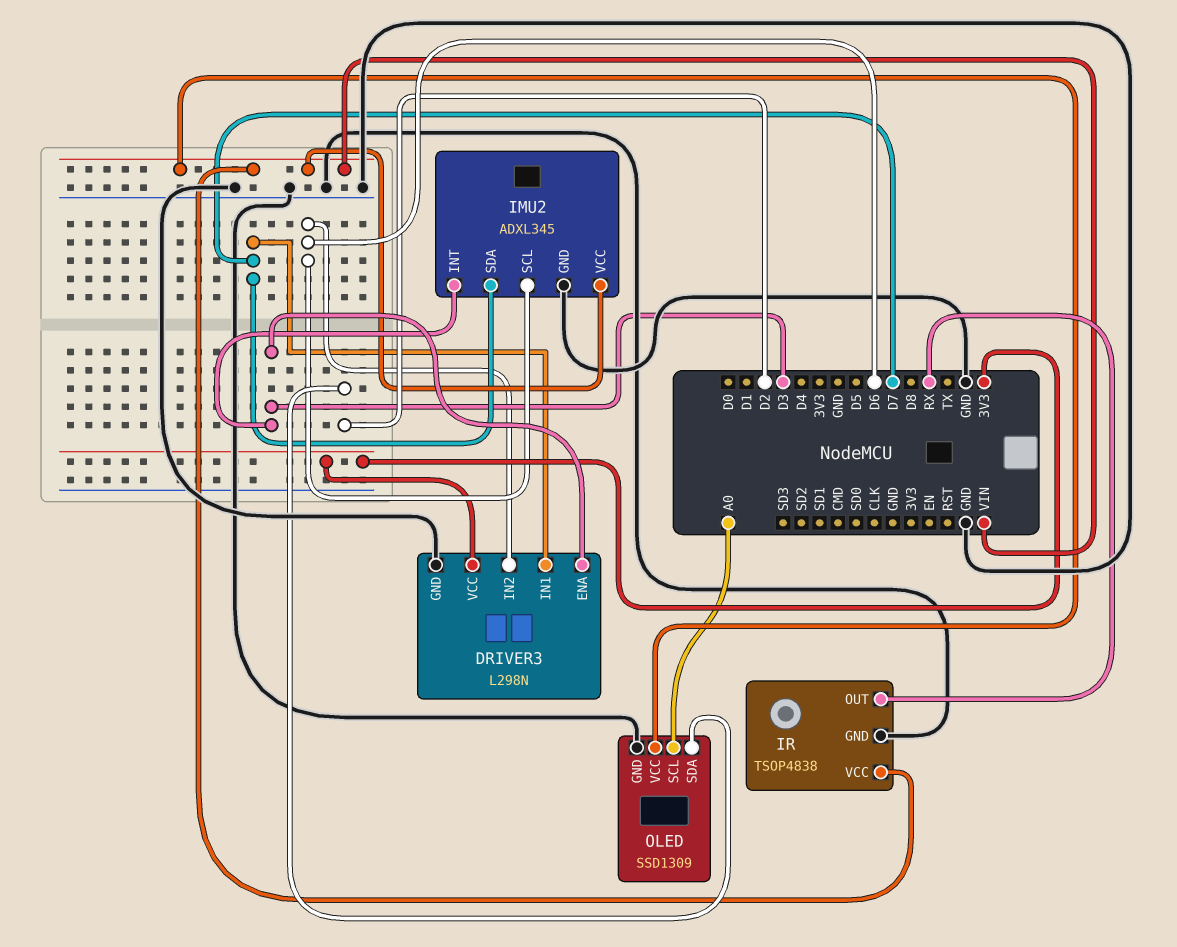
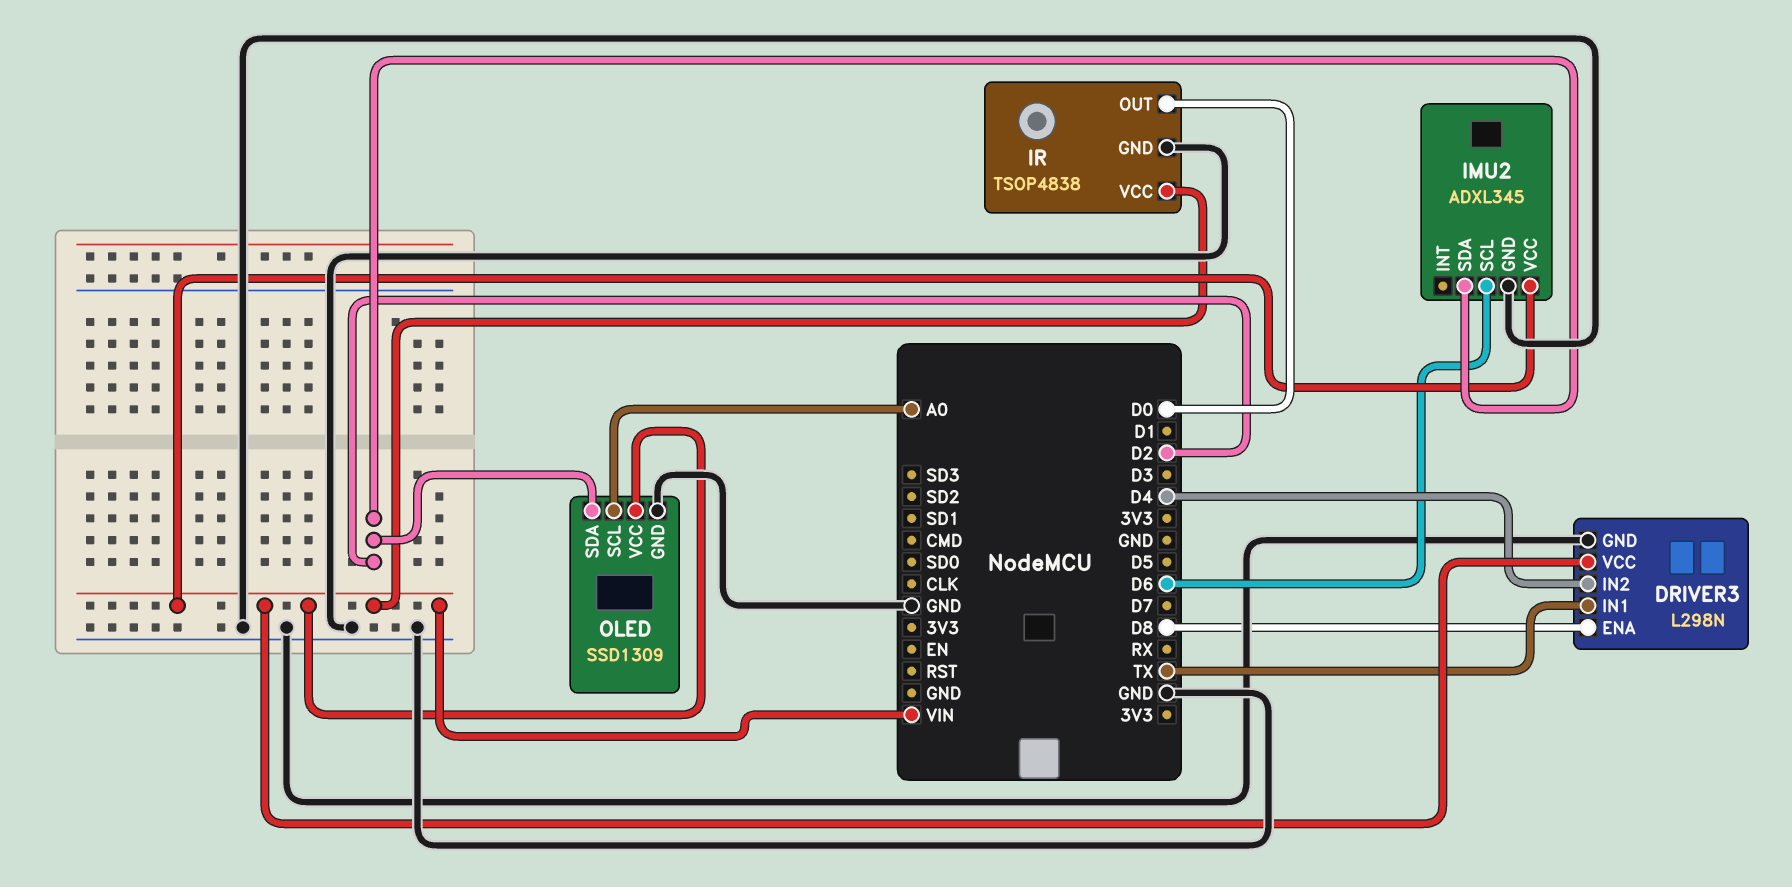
DRIVER3 pin ENA: D3 -> D8
DRIVER3 pin IN1: D7 -> TX
DRIVER3 pin IN2: D6 -> D4
DRIVER3 pin VCC: 3V3 -> VIN
IMU2 pin INT: D3 -> none
IMU2 pin SDA: D7 -> D2
IR pin OUT: RX -> D0

